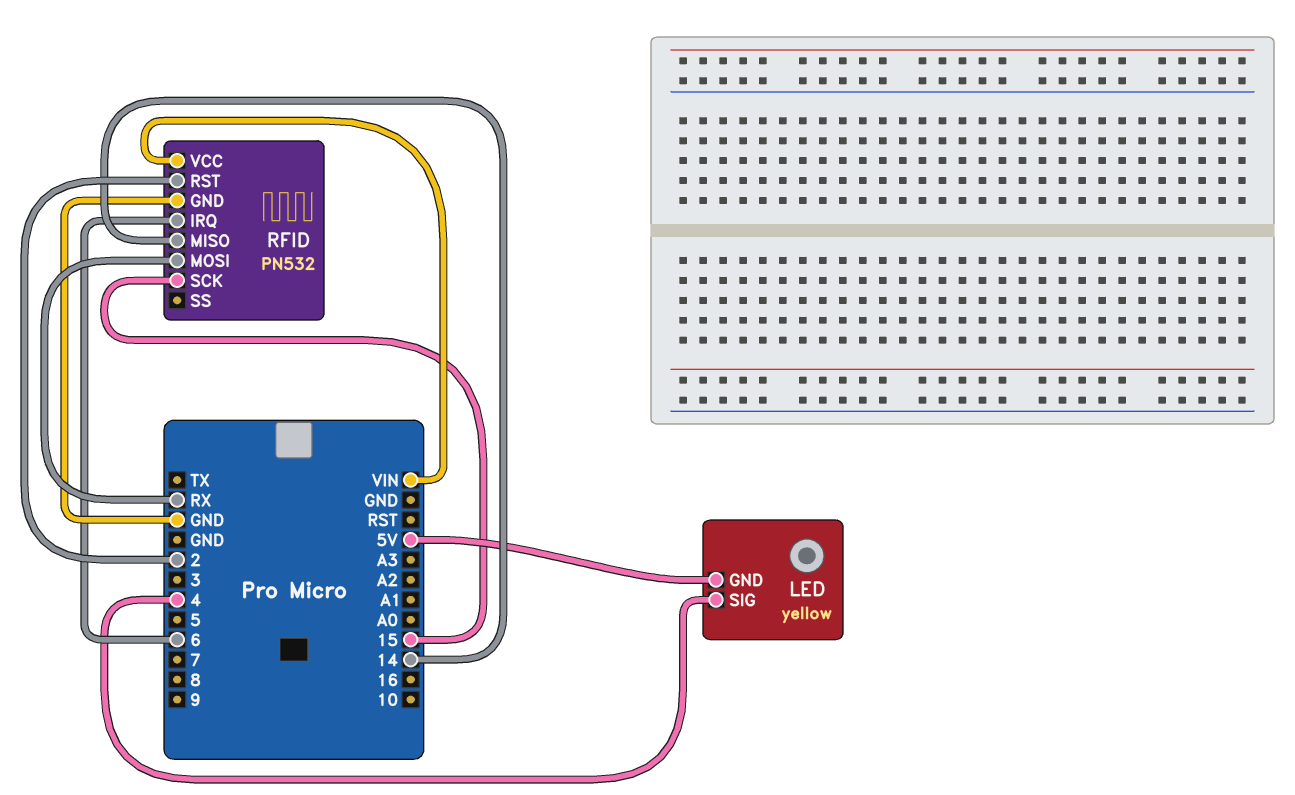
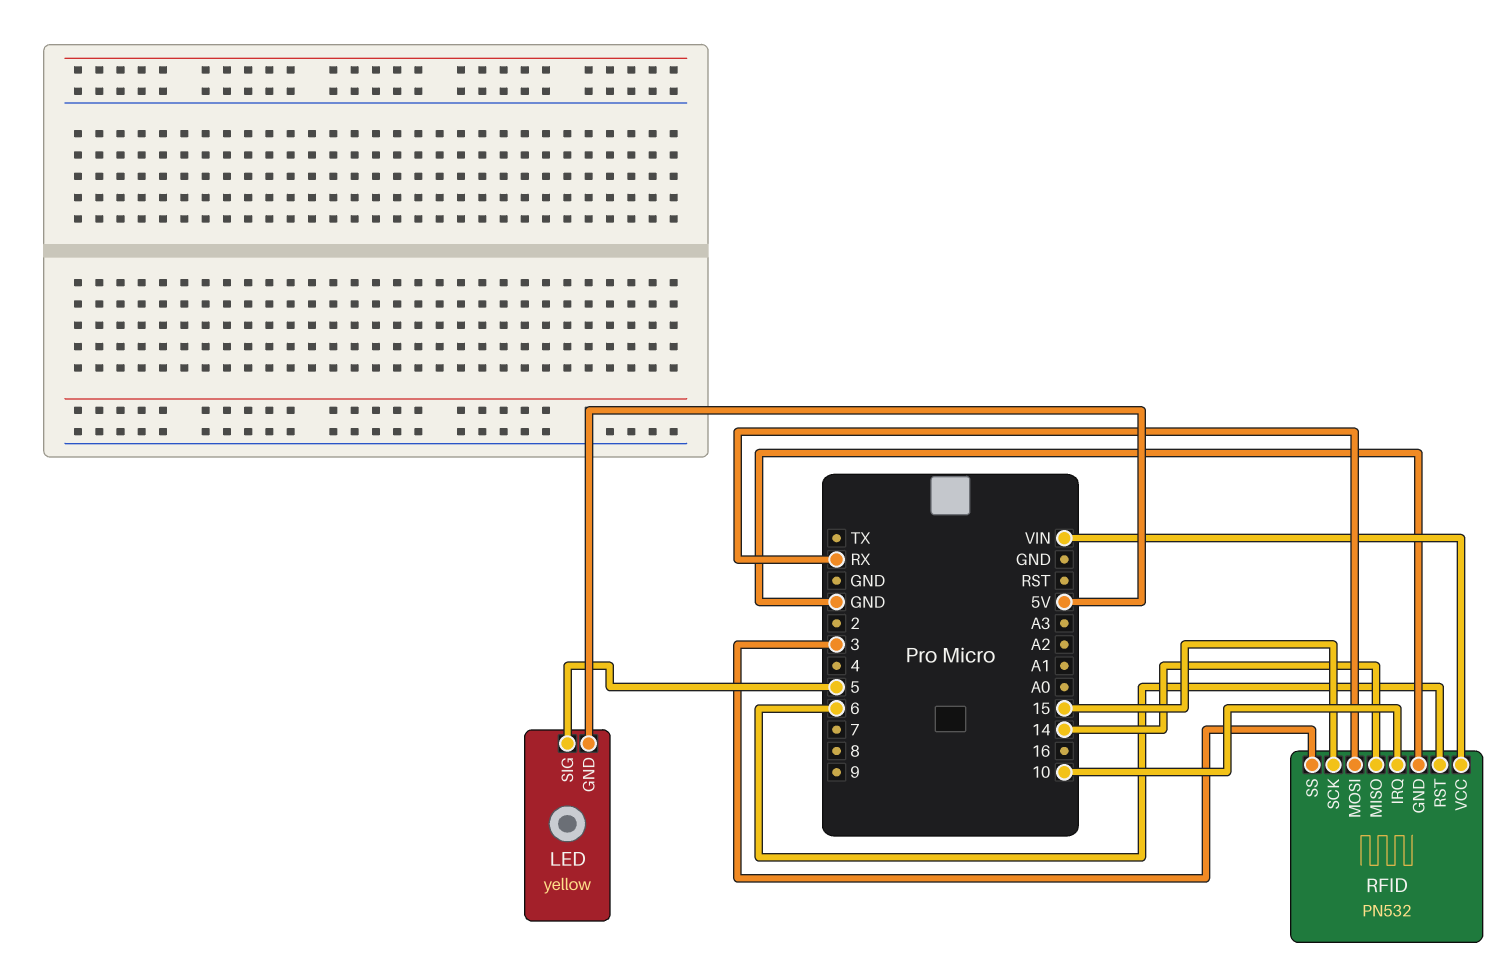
LED pin SIG: 4 -> 5
RFID pin IRQ: 6 -> 10
RFID pin RST: 2 -> 6
RFID pin SS: none -> 3

